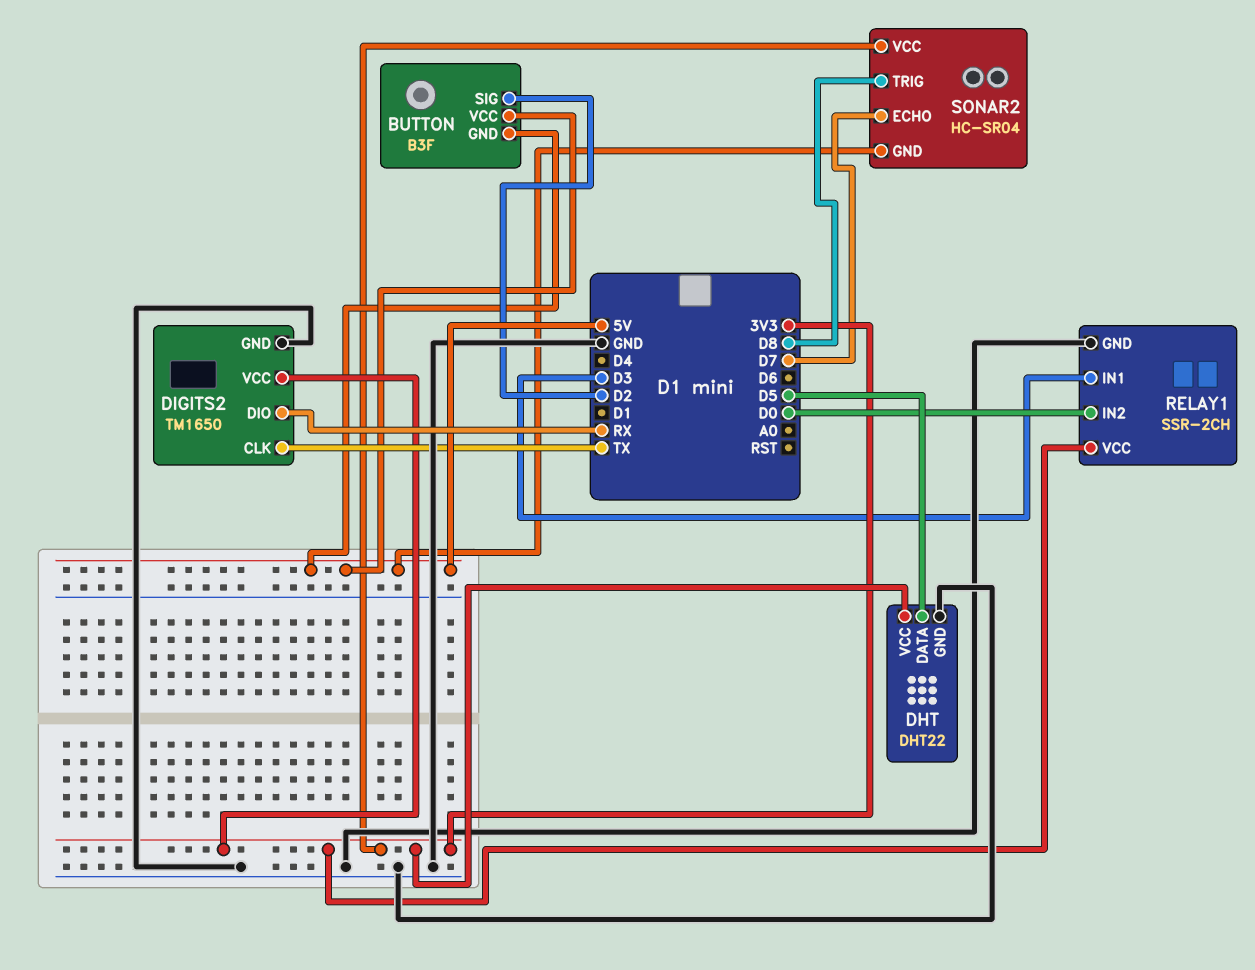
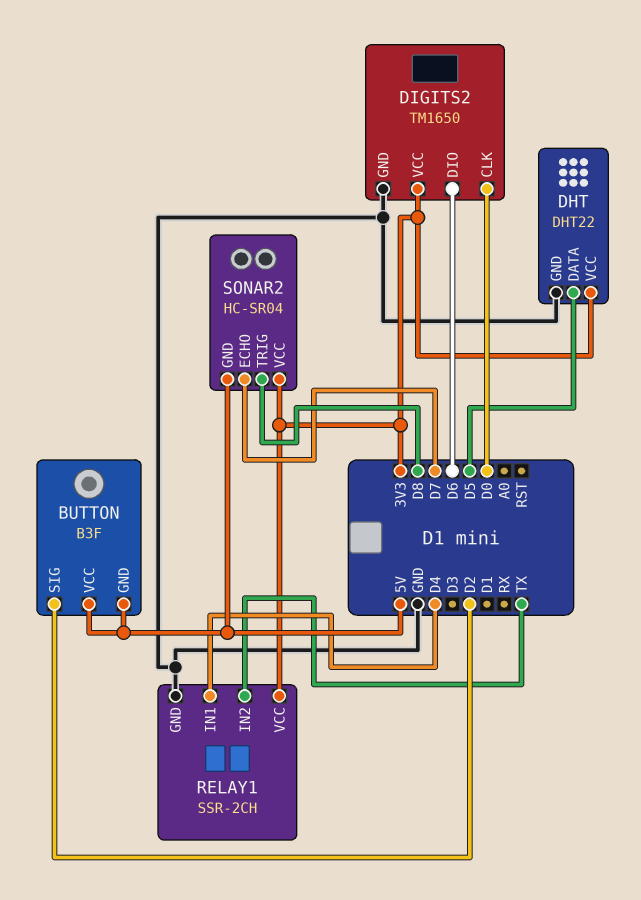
DIGITS2 pin CLK: TX -> D0
DIGITS2 pin DIO: RX -> D6
RELAY1 pin IN1: D3 -> D4
RELAY1 pin IN2: D0 -> TX

